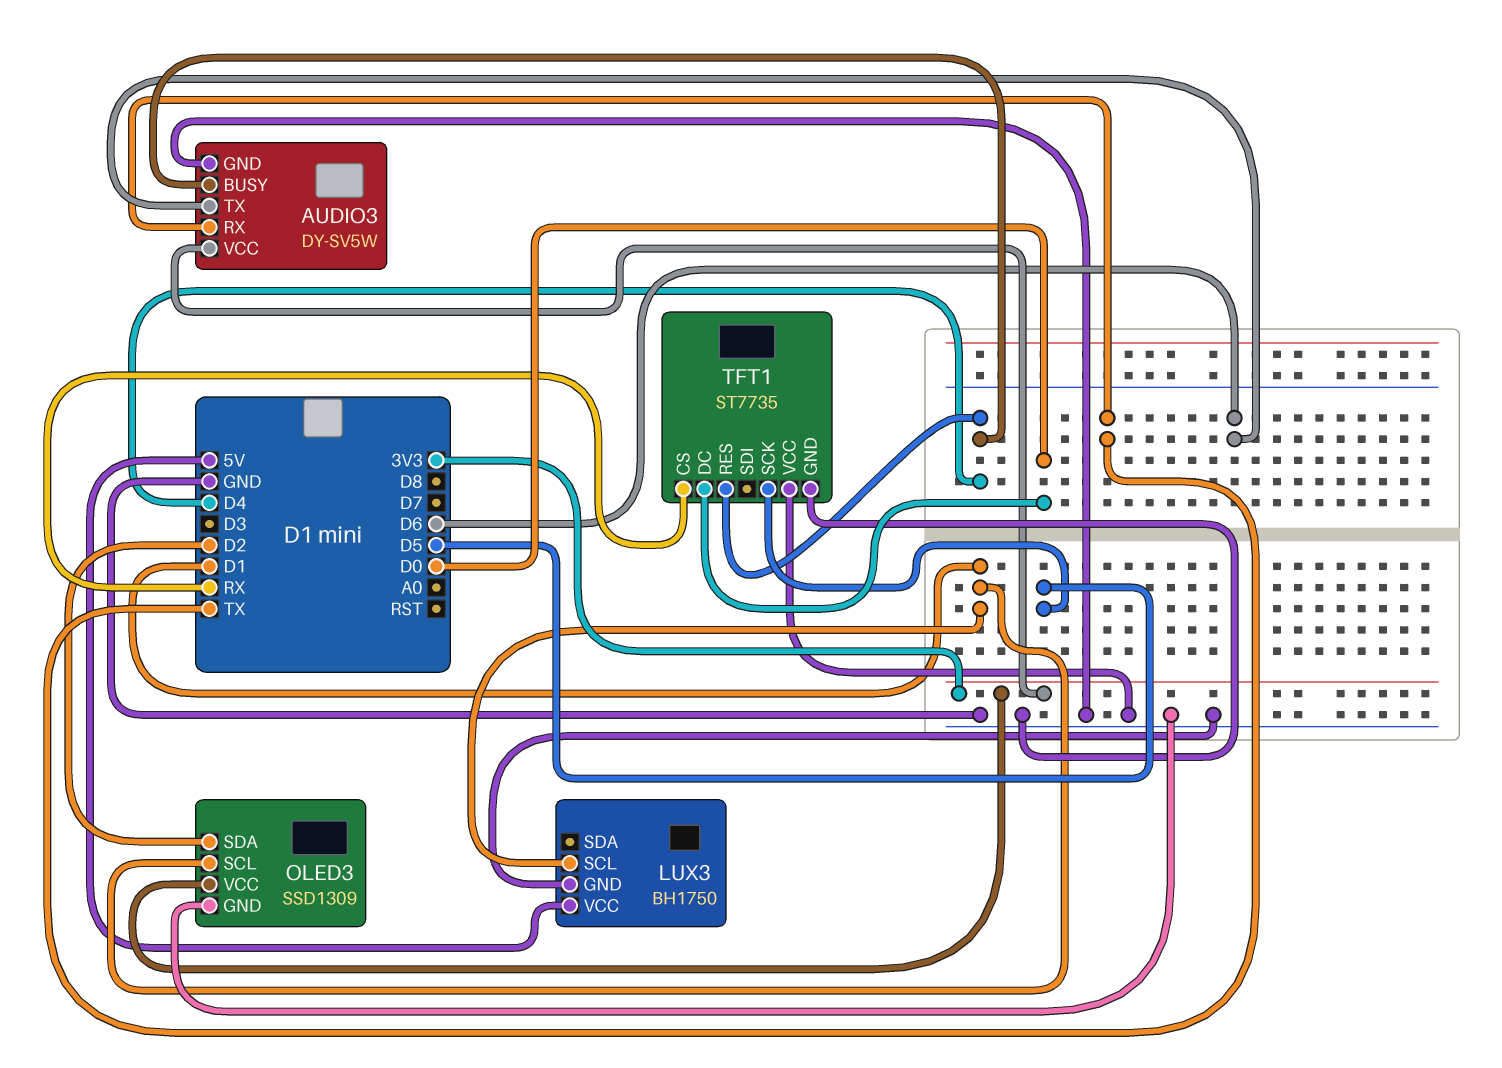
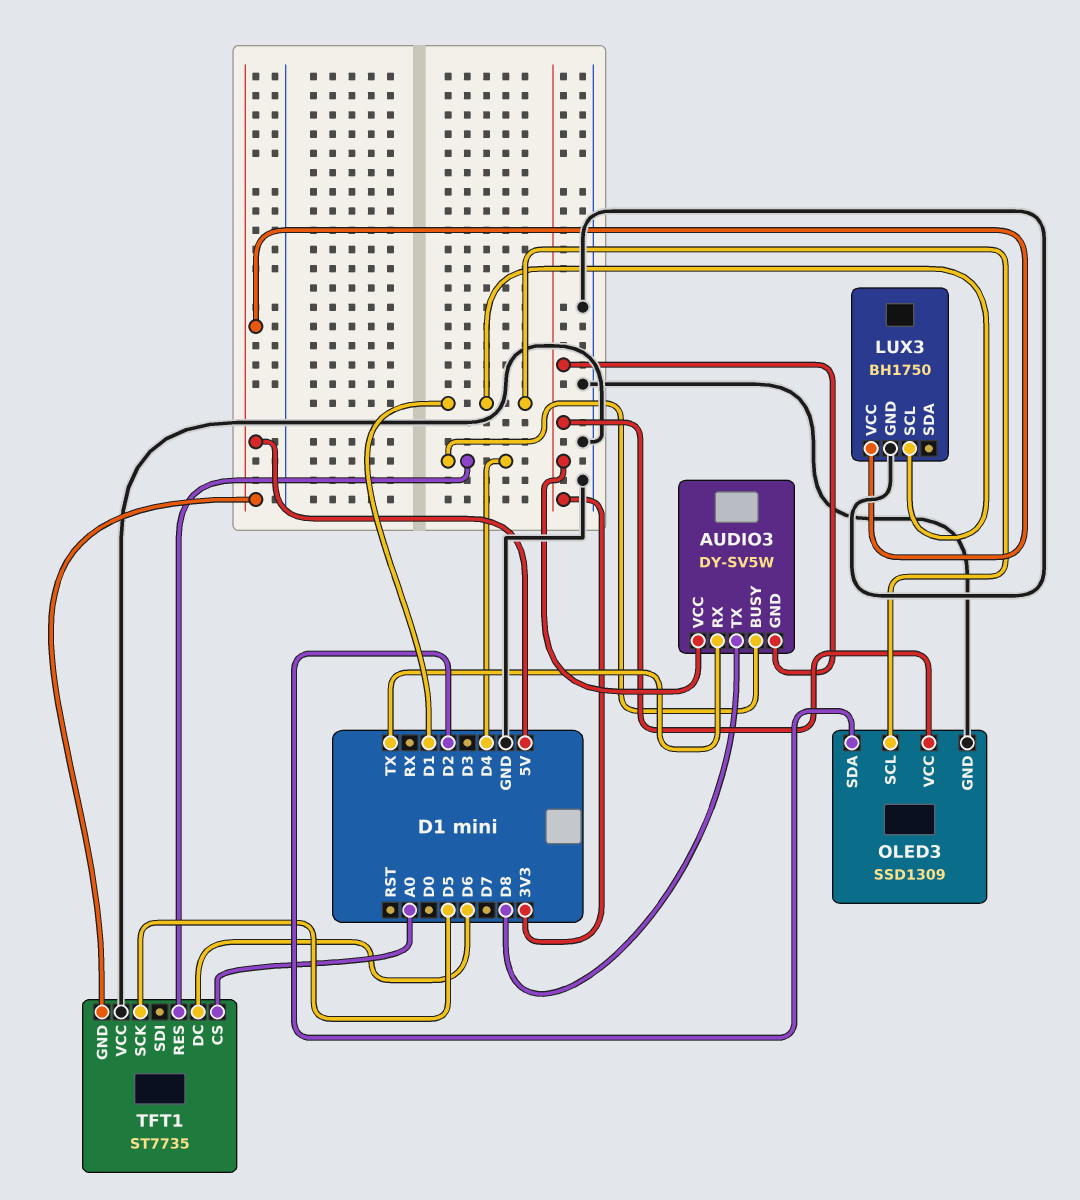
AUDIO3 pin GND: GND -> 3V3
AUDIO3 pin TX: D6 -> D8
TFT1 pin CS: RX -> A0
TFT1 pin DC: D0 -> D6
TFT1 pin GND: GND -> 5V

